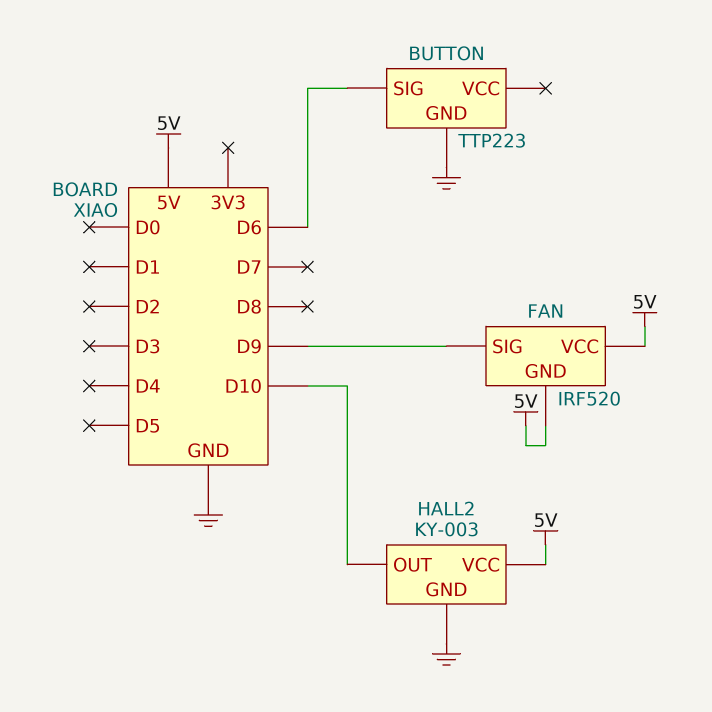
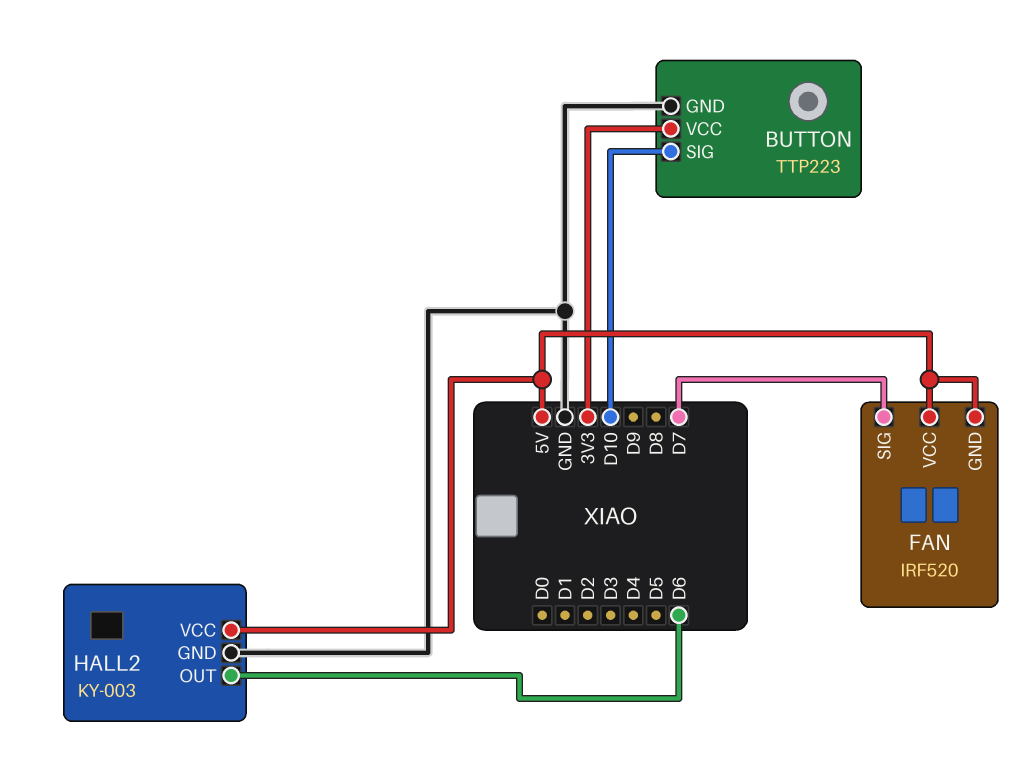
BUTTON pin SIG: D6 -> D10
BUTTON pin VCC: none -> 3V3
FAN pin SIG: D9 -> D7
HALL2 pin OUT: D10 -> D6

